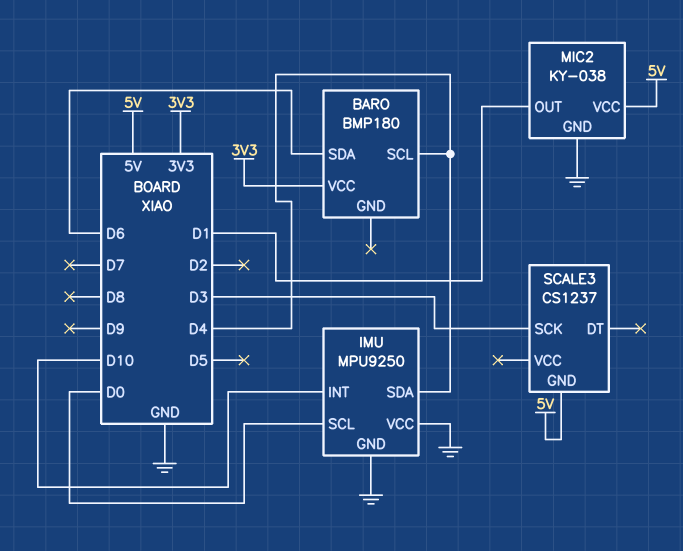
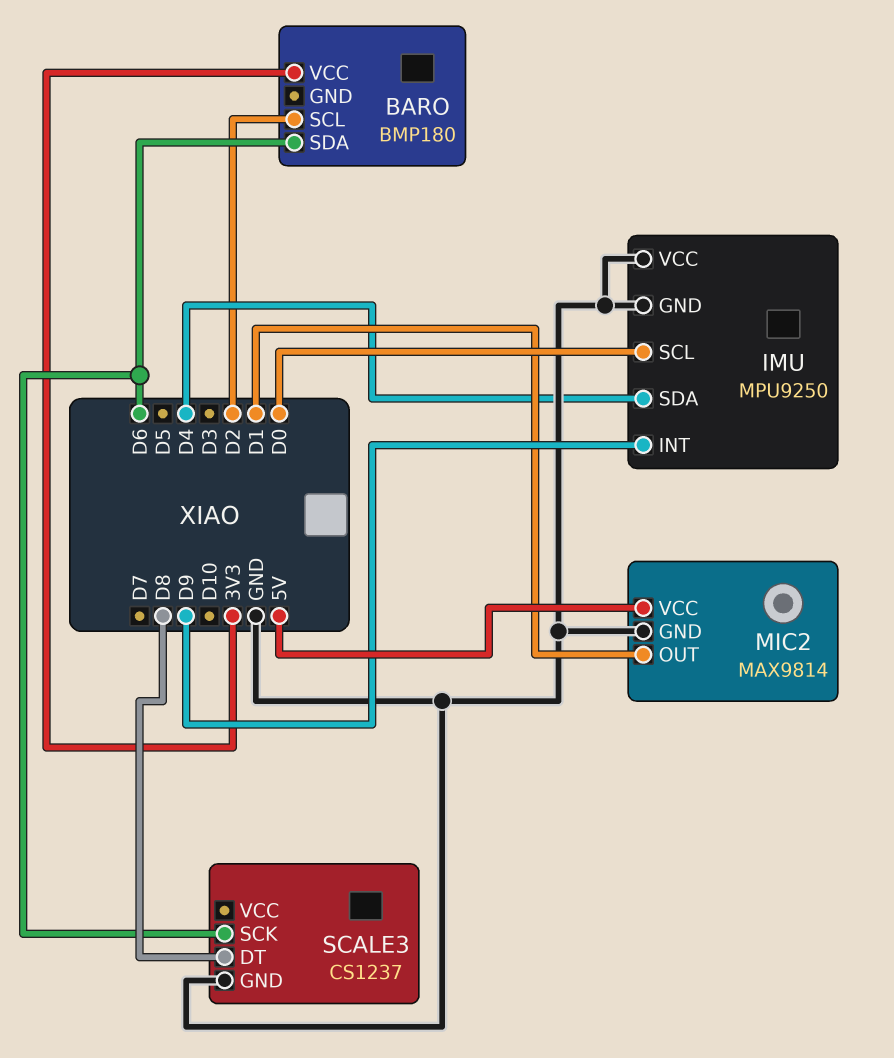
BARO pin SCL: D4 -> D2
IMU pin INT: D10 -> D9
MIC2: KY-038 -> MAX9814
SCALE3 pin DT: none -> D8
SCALE3 pin GND: 5V -> GND
SCALE3 pin SCK: D3 -> D6

